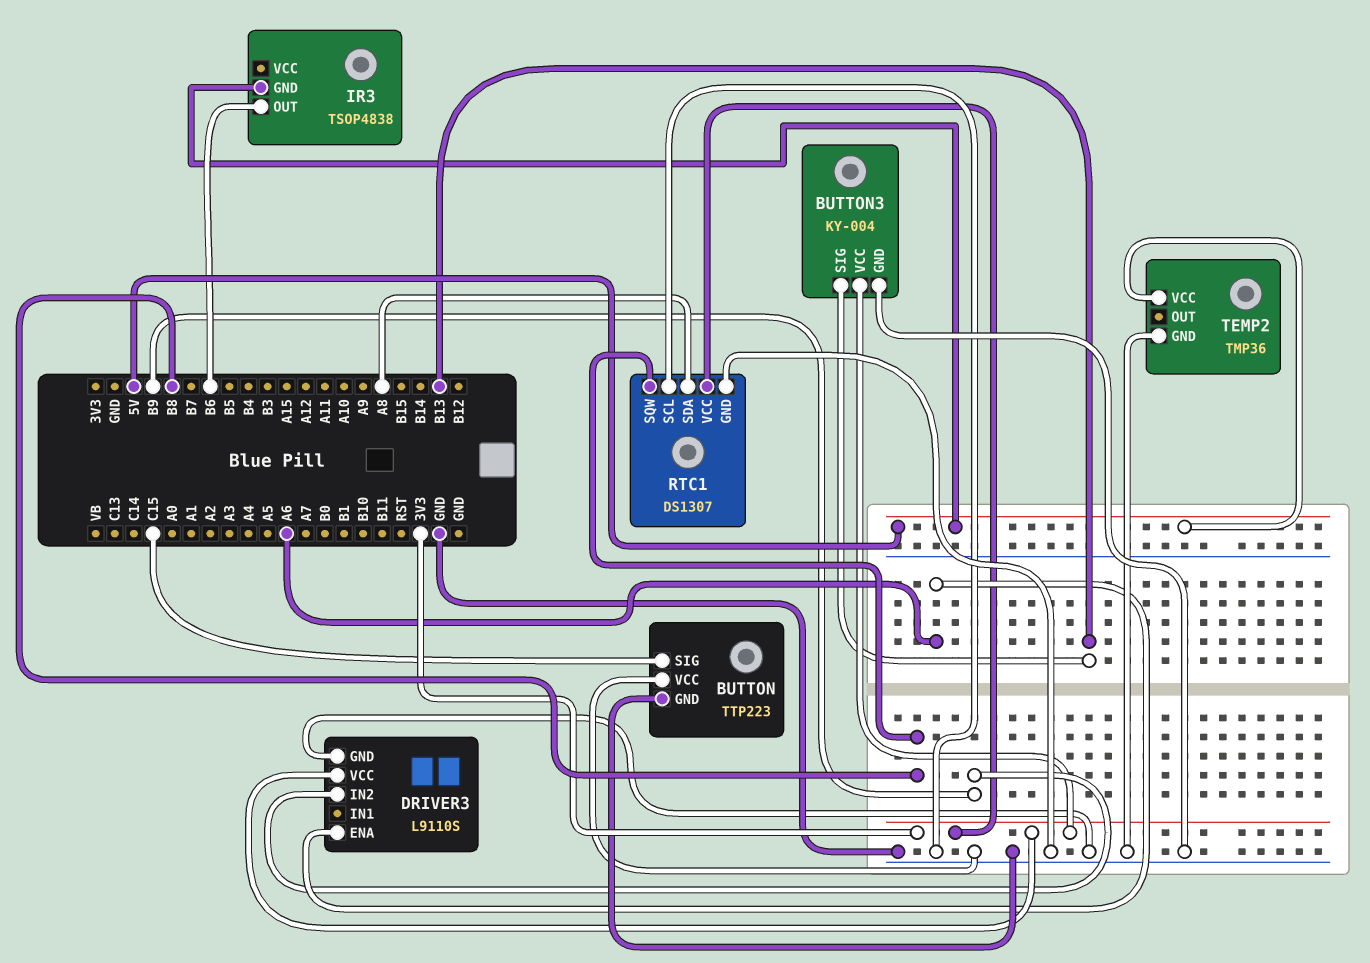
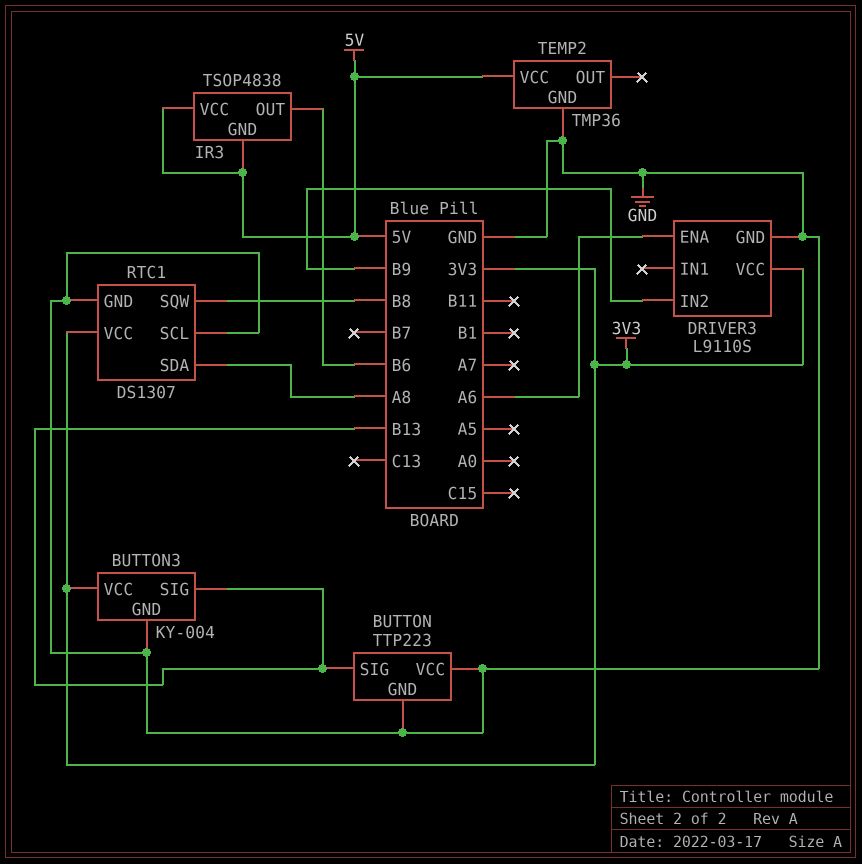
BUTTON pin SIG: C15 -> B13
IR3 pin VCC: none -> 5V

